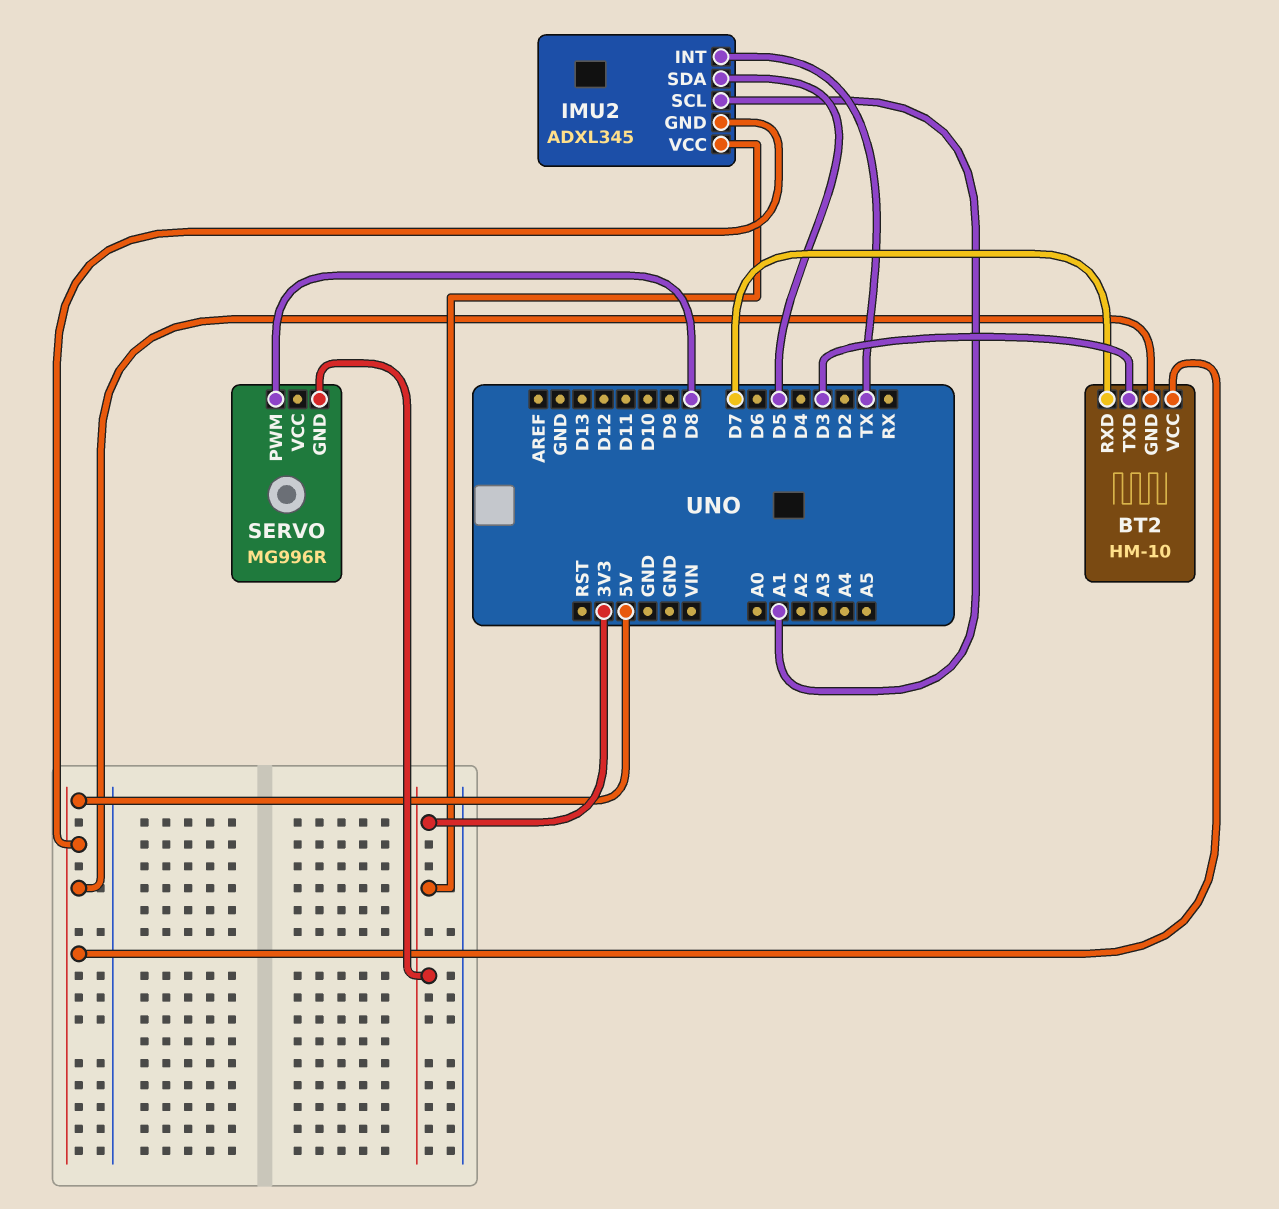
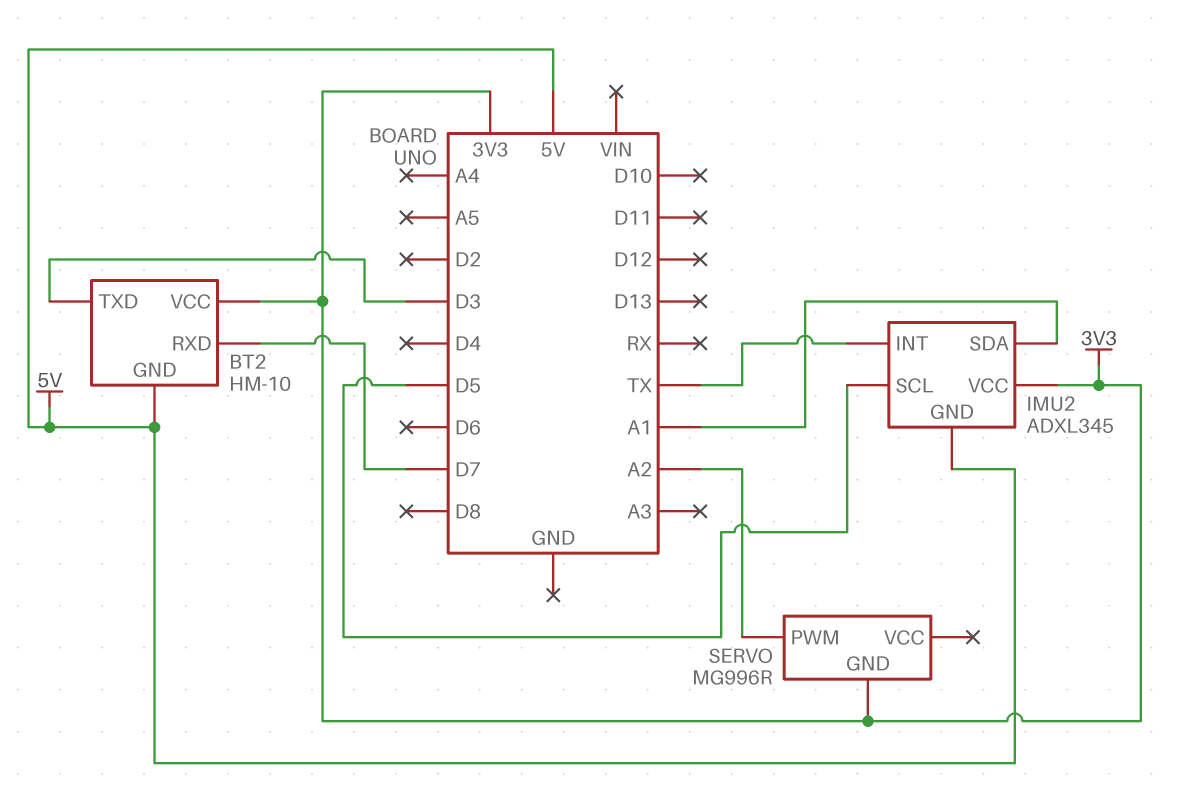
BT2 pin VCC: 5V -> 3V3
IMU2 pin SCL: A1 -> D5
IMU2 pin SDA: D5 -> A1
SERVO pin PWM: D8 -> A2

